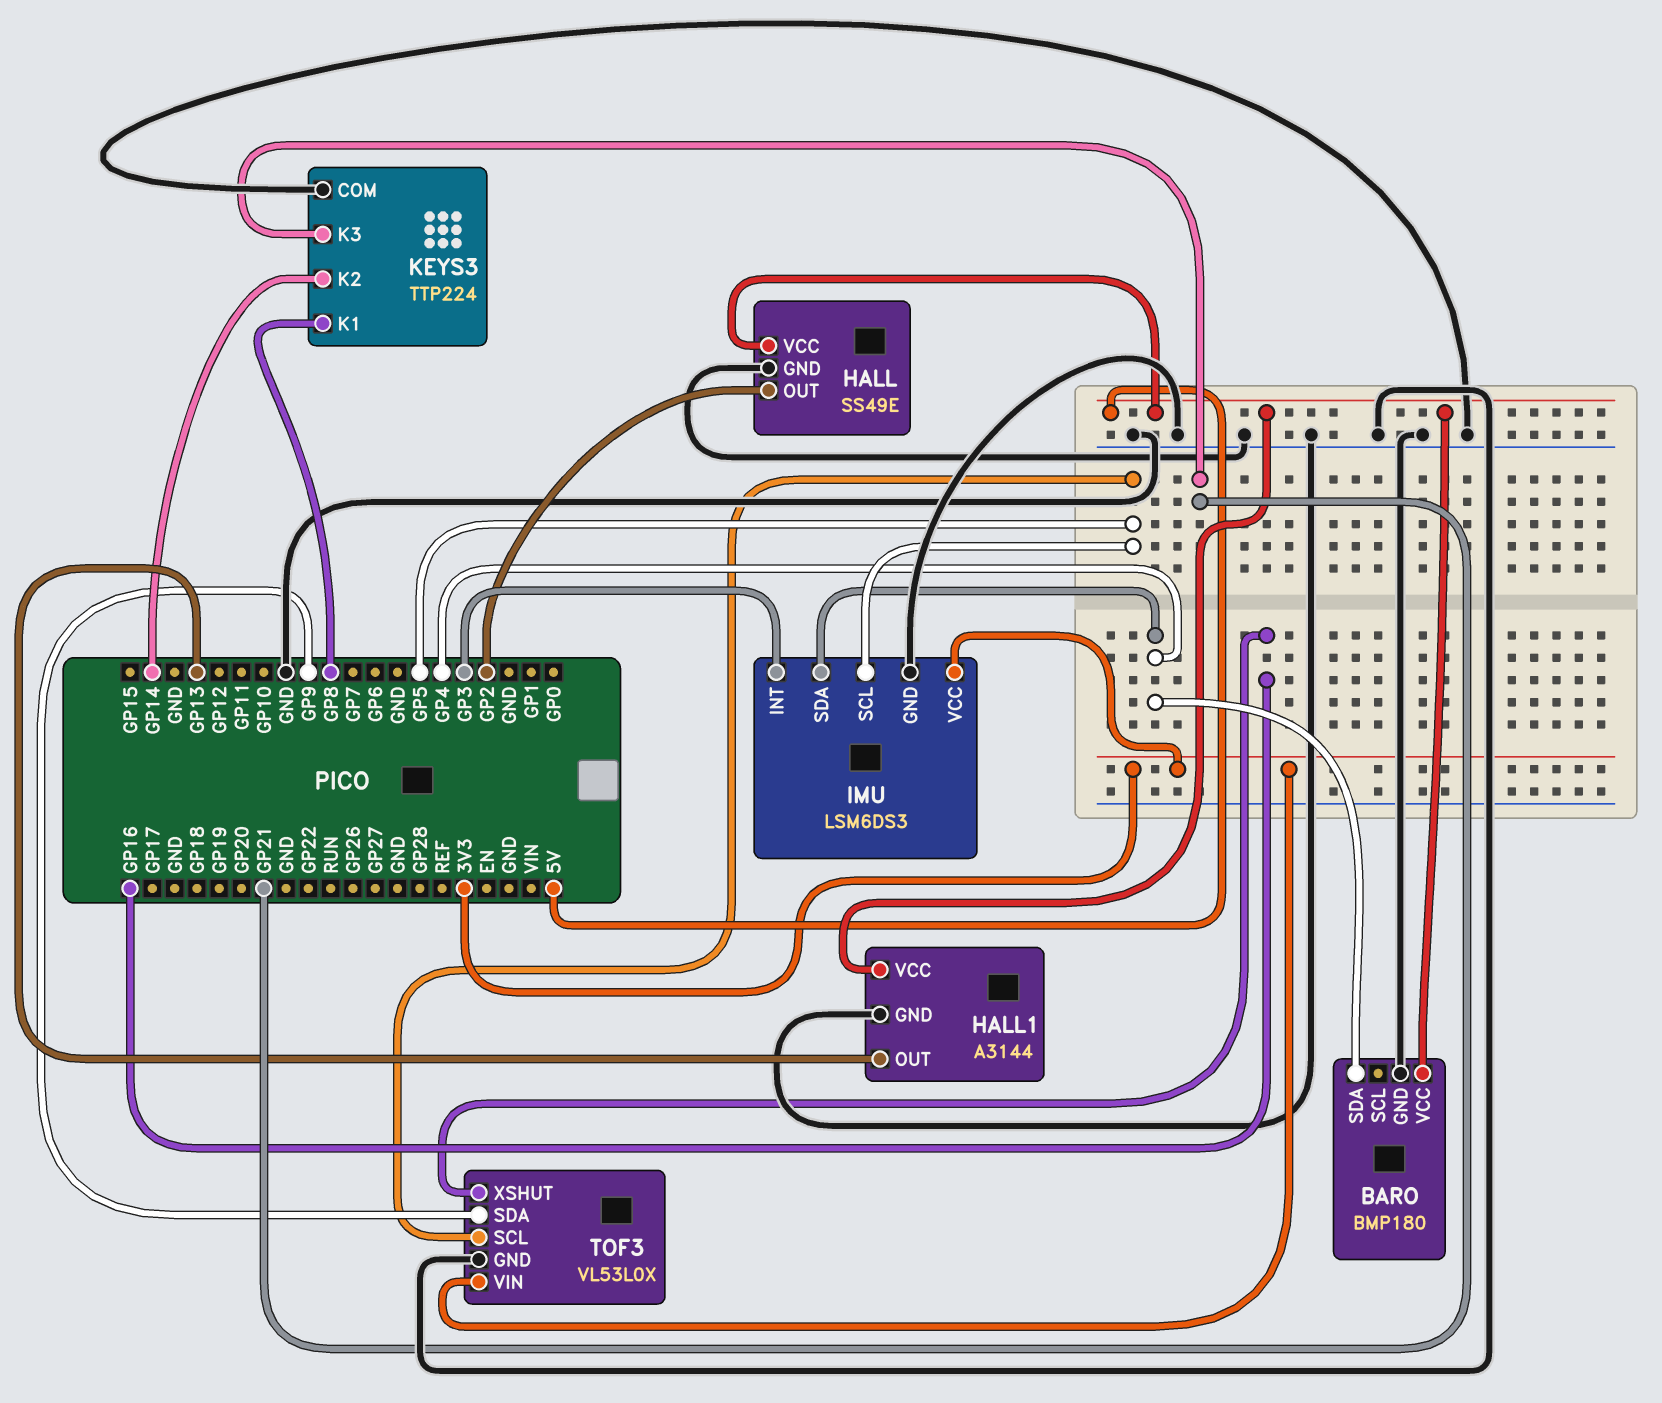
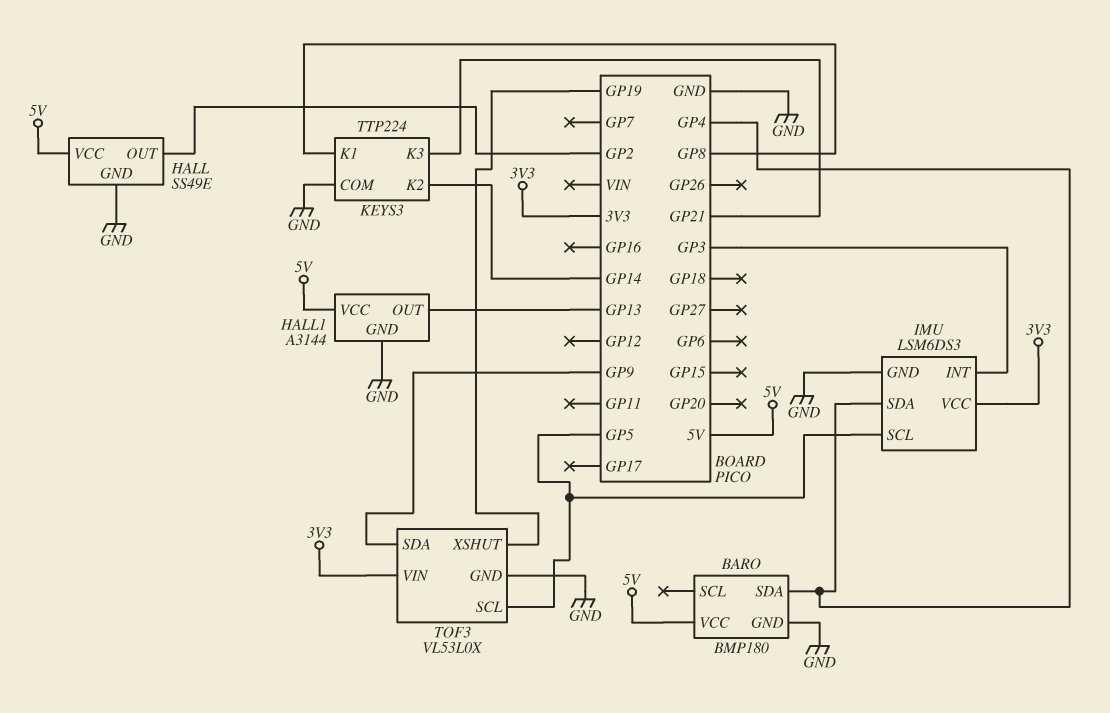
TOF3 pin XSHUT: GP16 -> GP19

